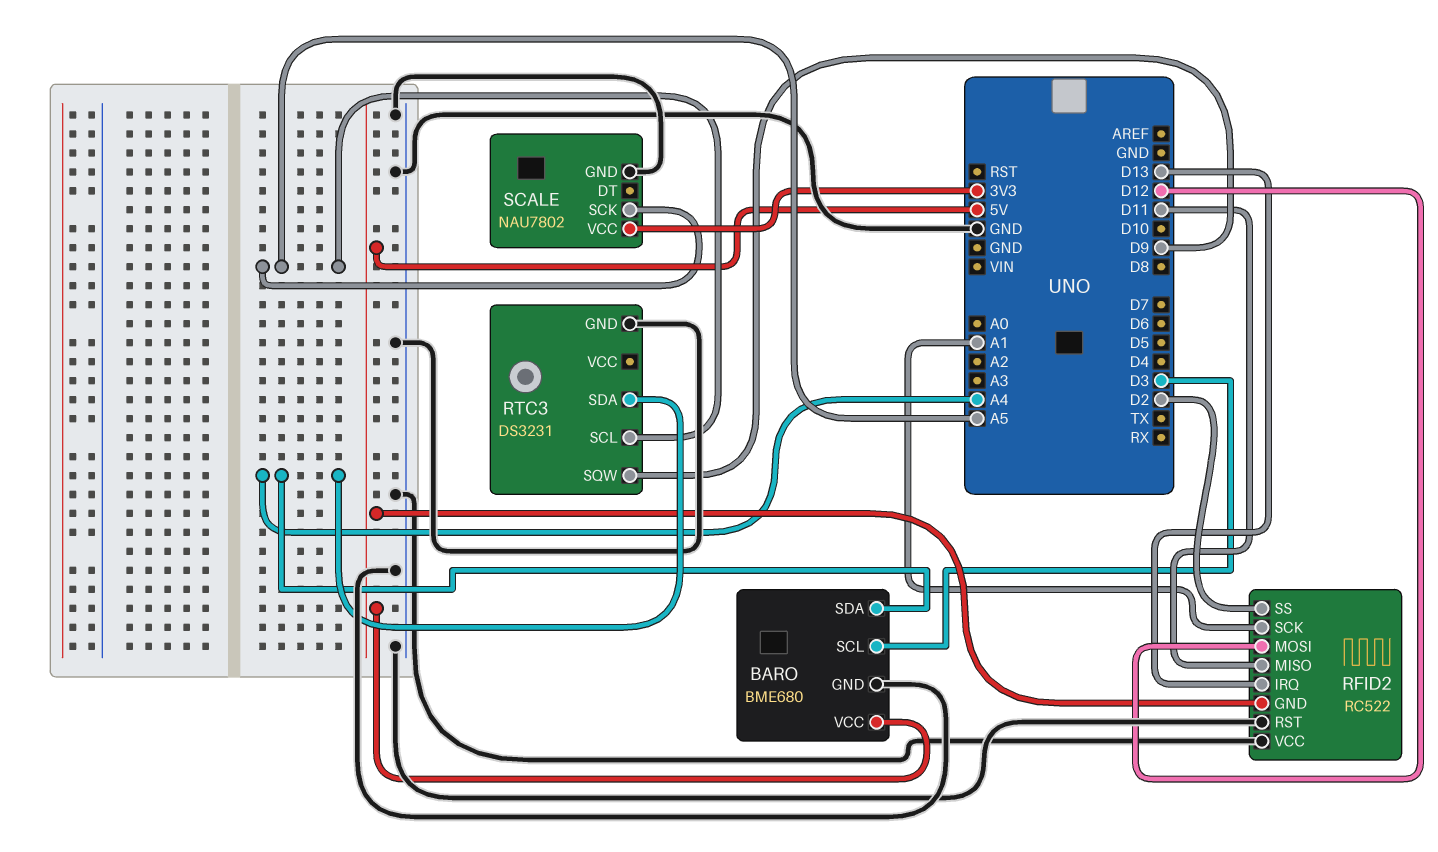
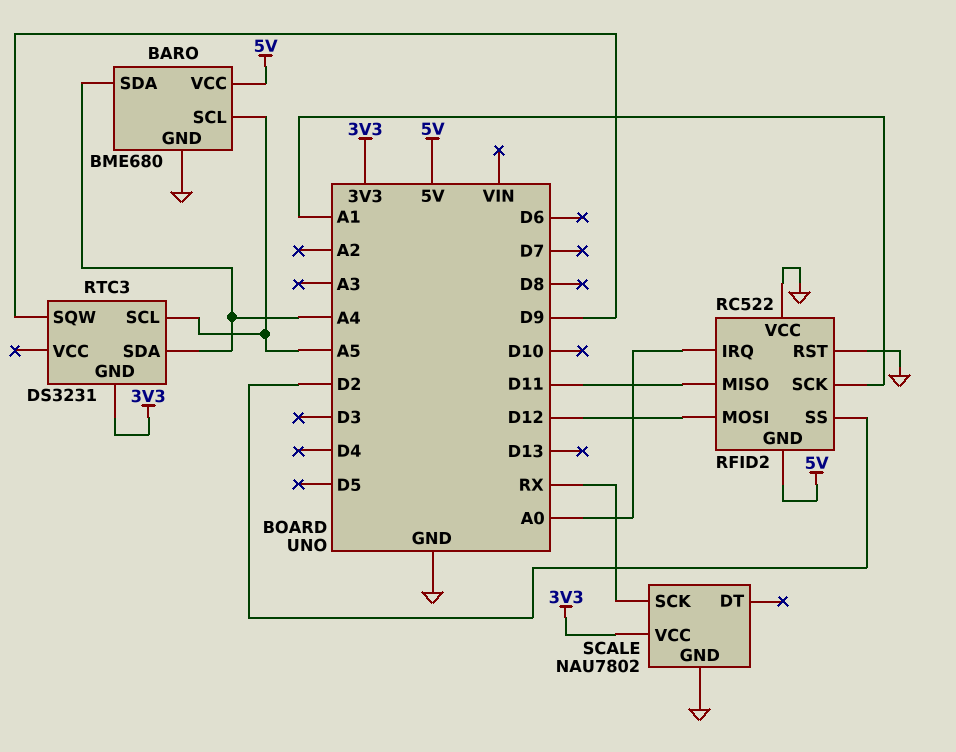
BARO pin SCL: D3 -> A5
RFID2 pin IRQ: D13 -> A0
RTC3 pin GND: GND -> 3V3
SCALE pin SCK: A5 -> RX

